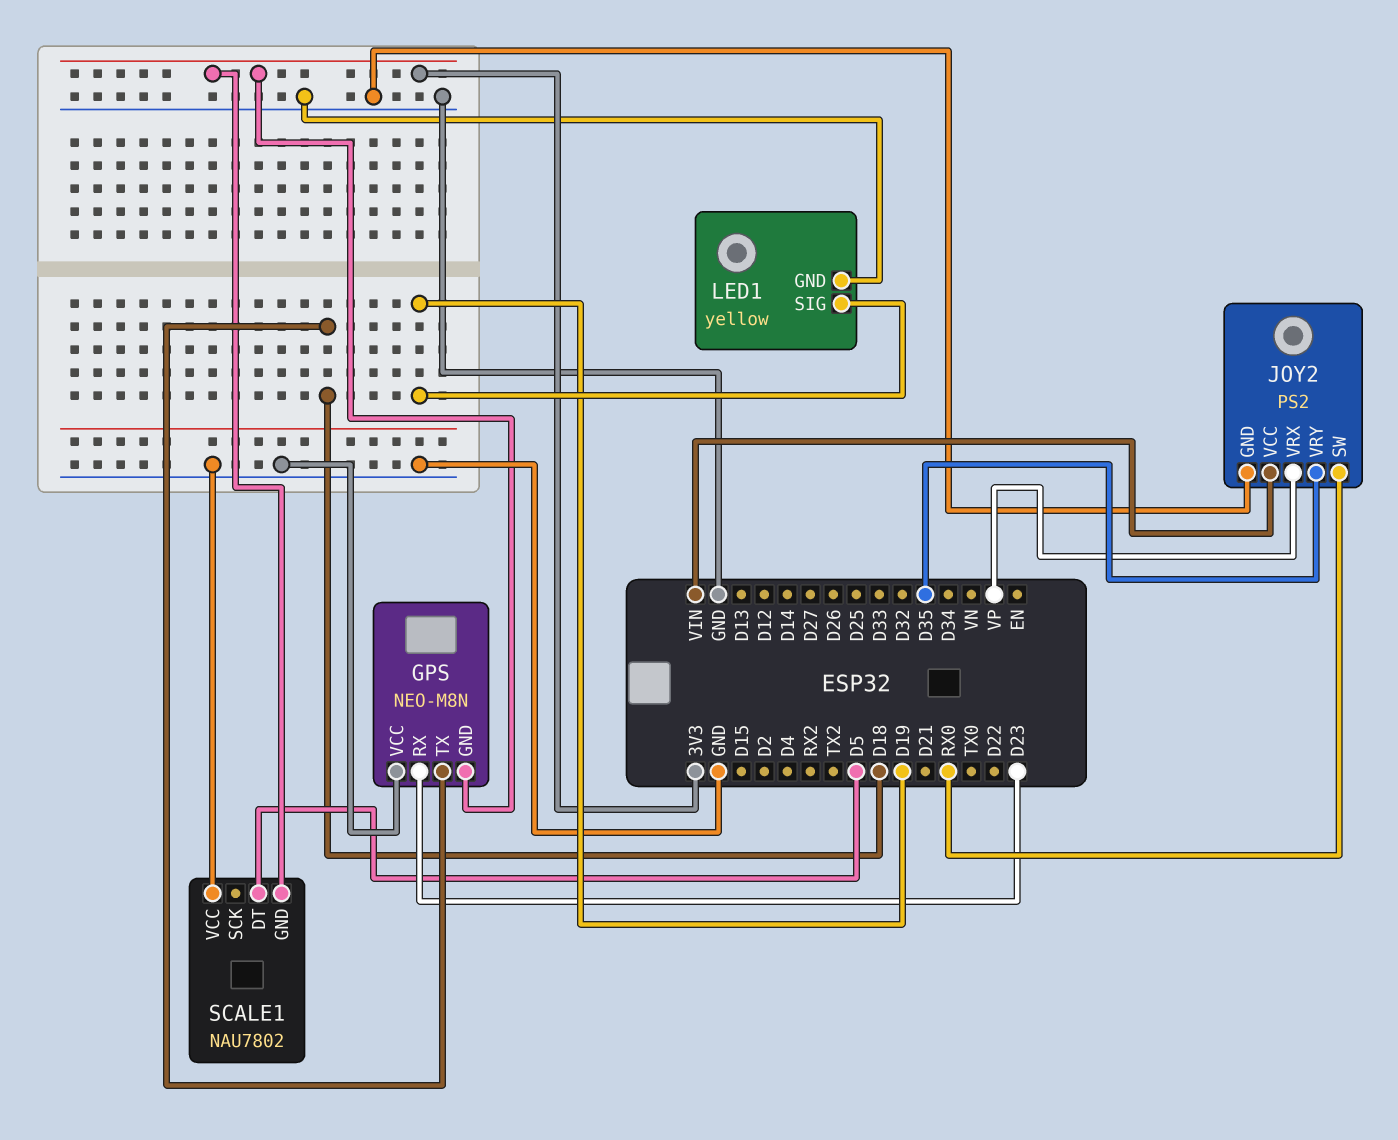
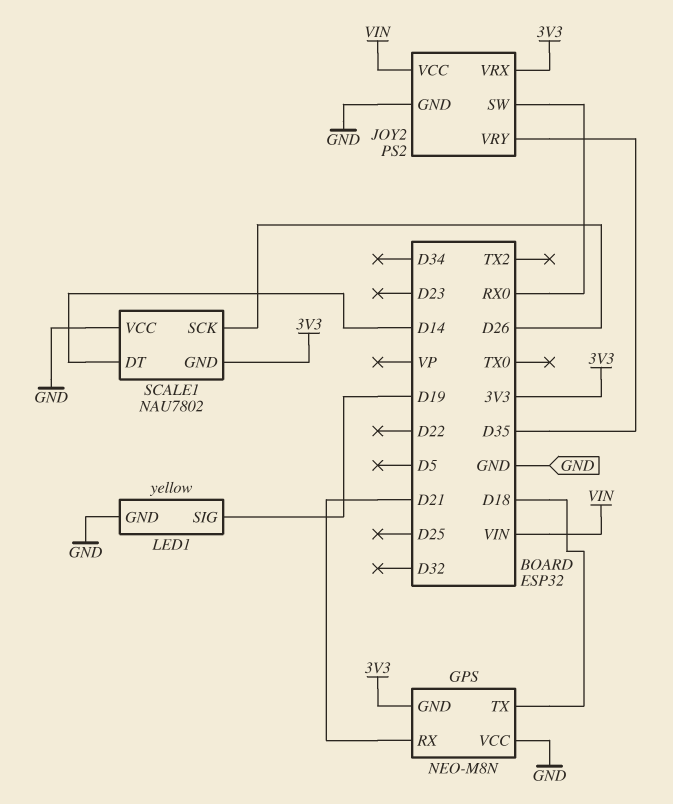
GPS pin RX: D23 -> D21
JOY2 pin VRX: VP -> 3V3
SCALE1 pin DT: D5 -> D14
SCALE1 pin SCK: none -> D26

